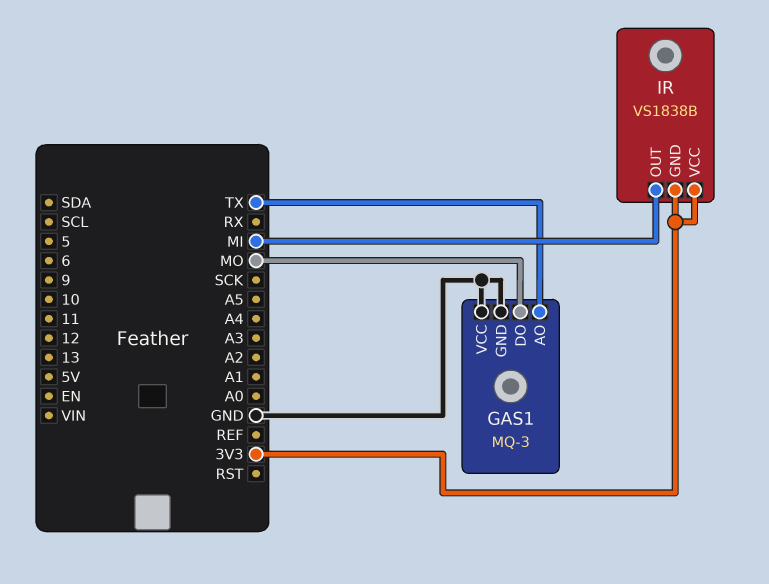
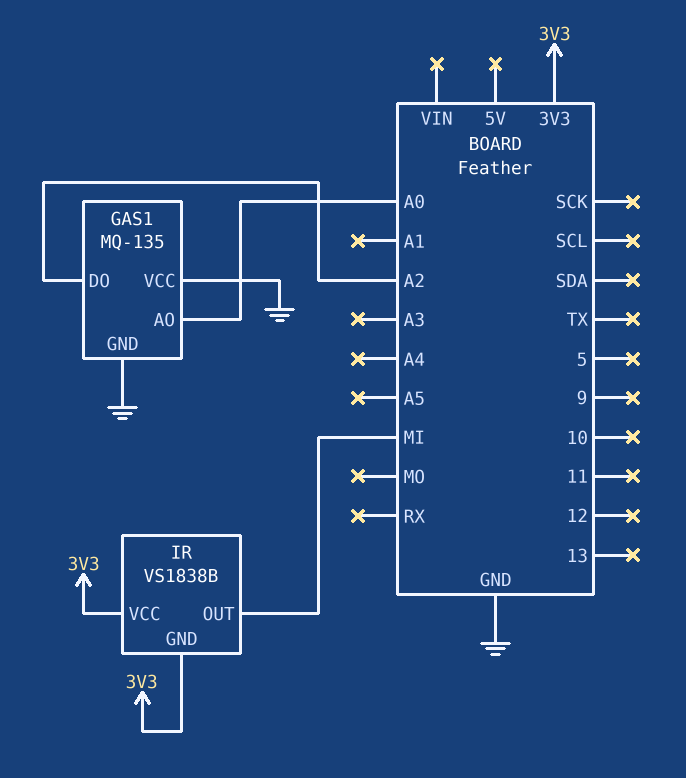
GAS1: MQ-3 -> MQ-135
GAS1 pin AO: TX -> A0
GAS1 pin DO: MO -> A2

